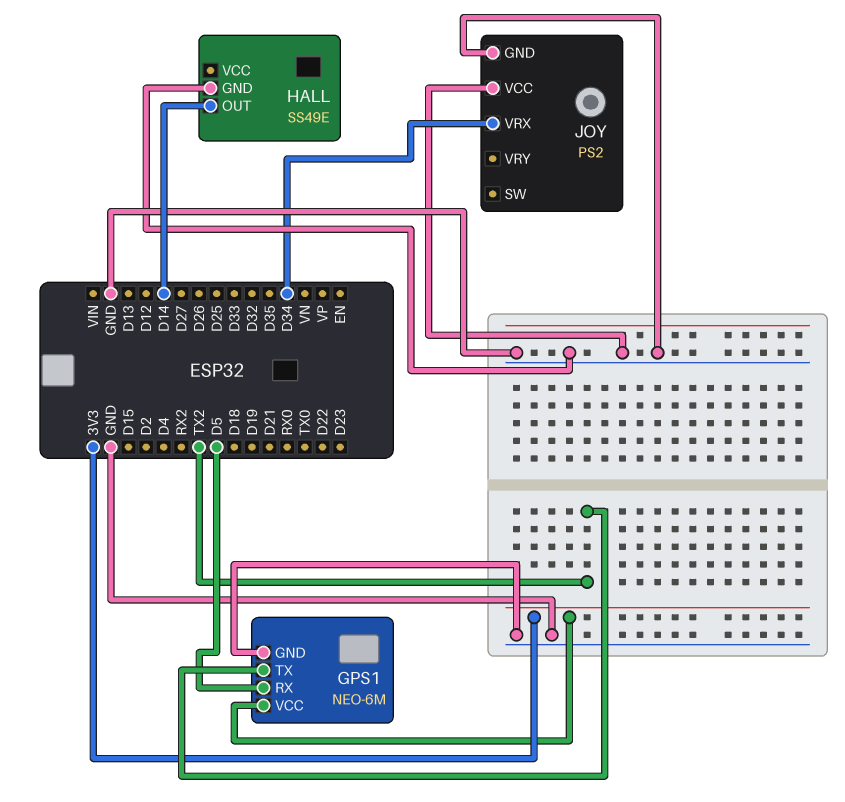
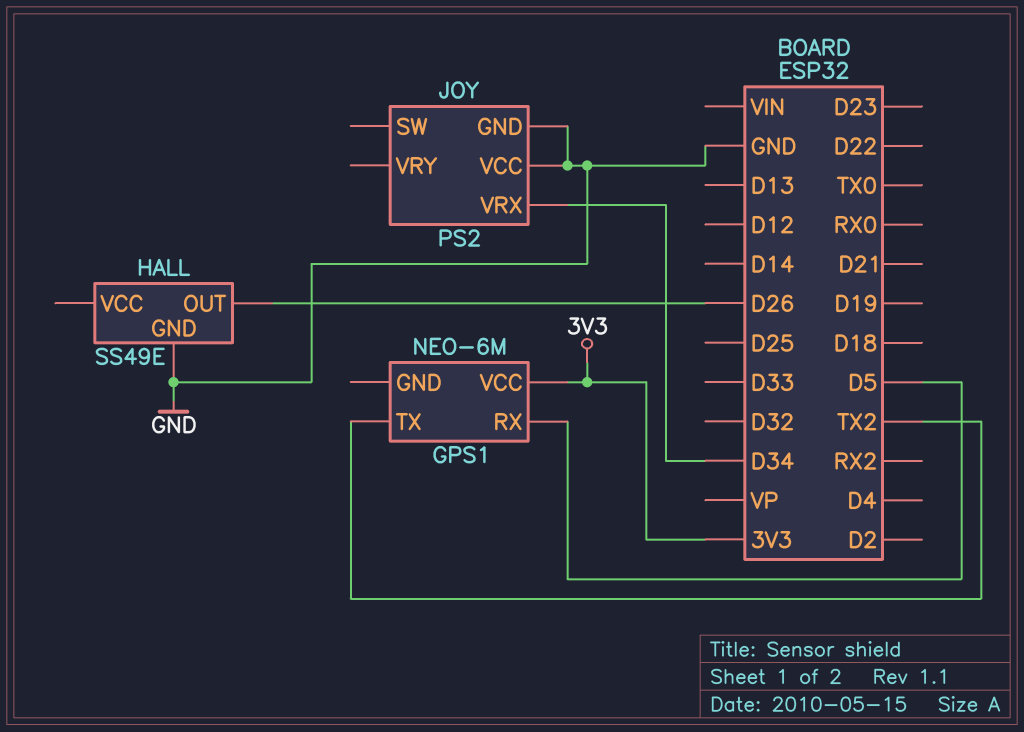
GPS1 pin GND: GND -> none
HALL pin OUT: D14 -> D26

